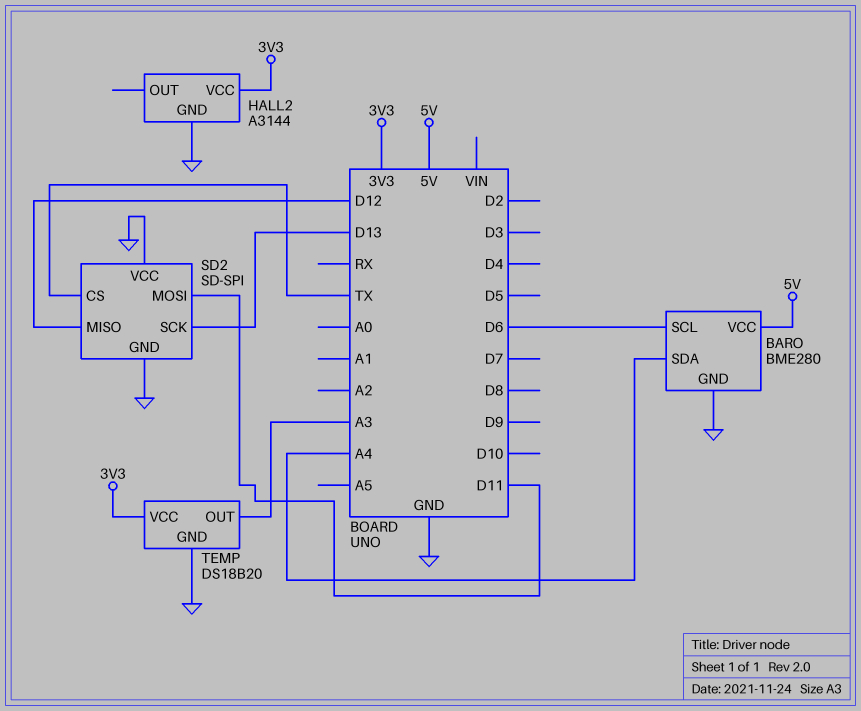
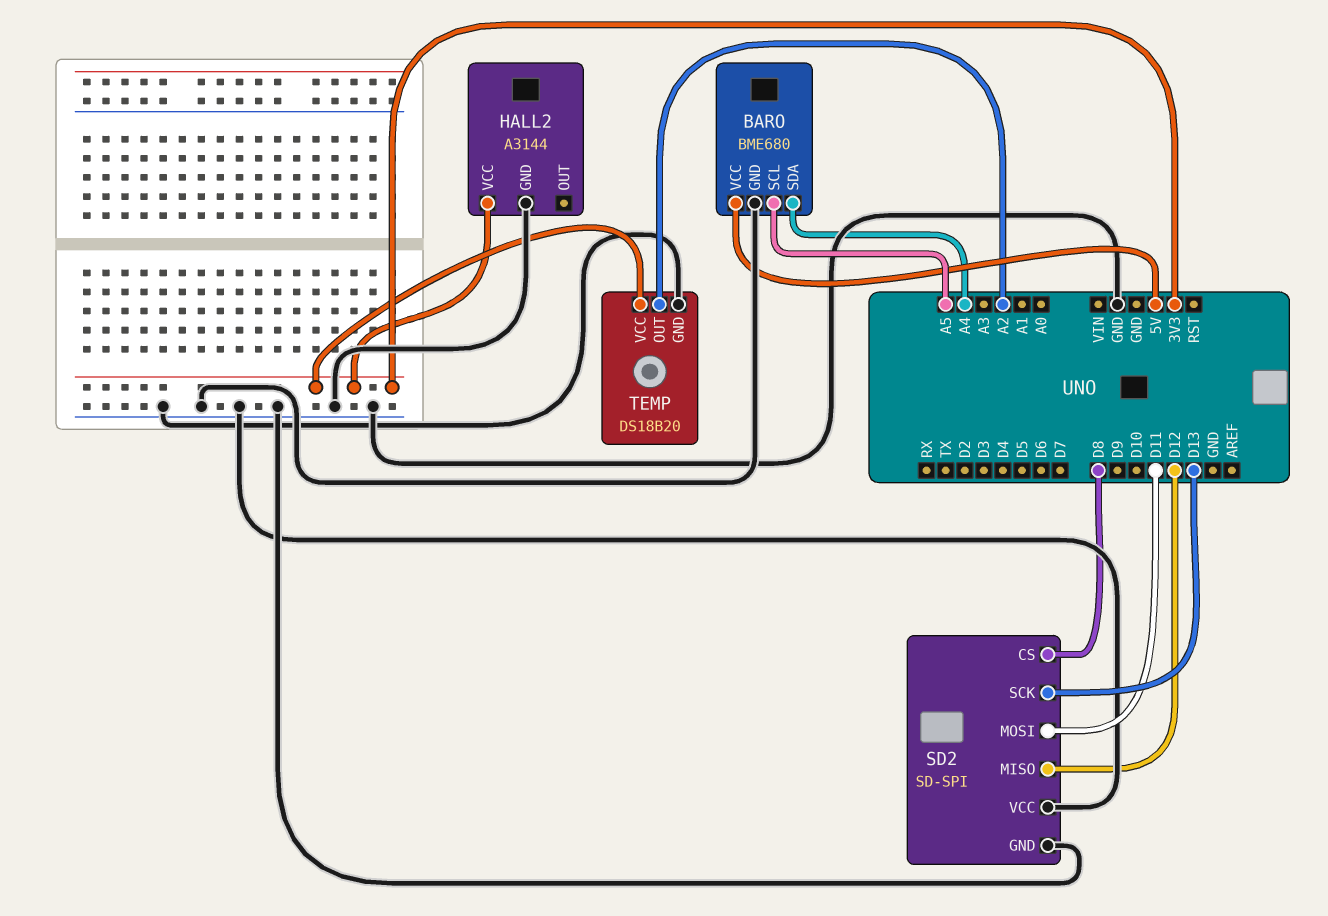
BARO: BME280 -> BME680
BARO pin SCL: D6 -> A5
SD2 pin CS: TX -> D8
TEMP pin OUT: A3 -> A2

